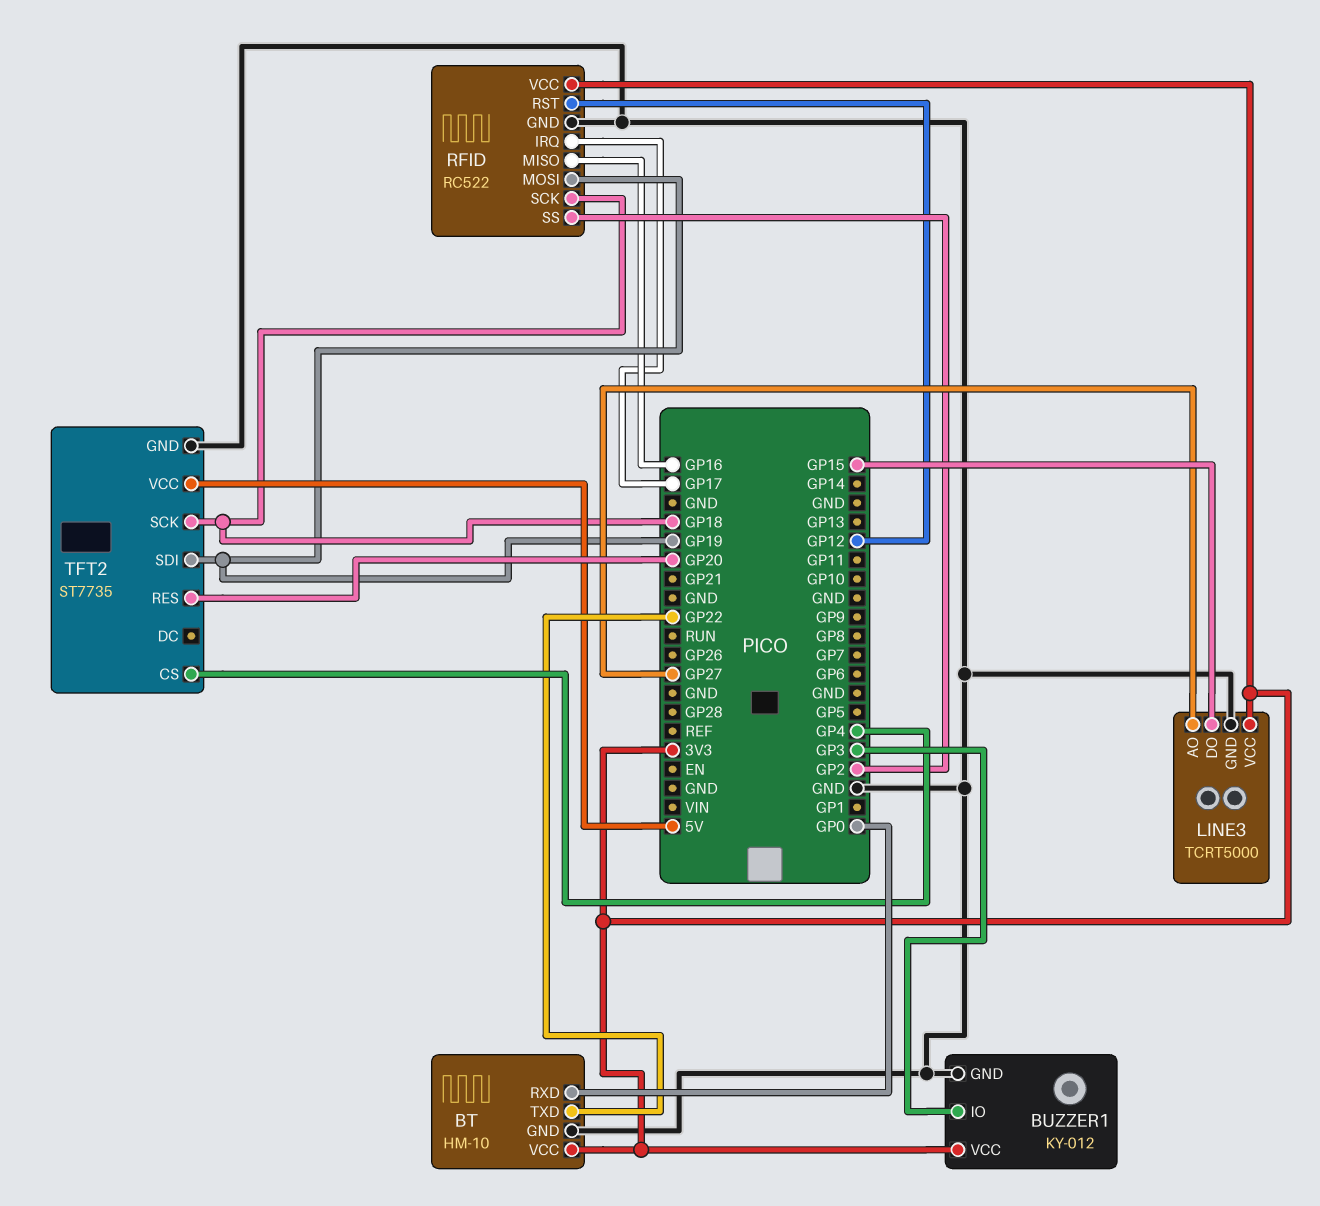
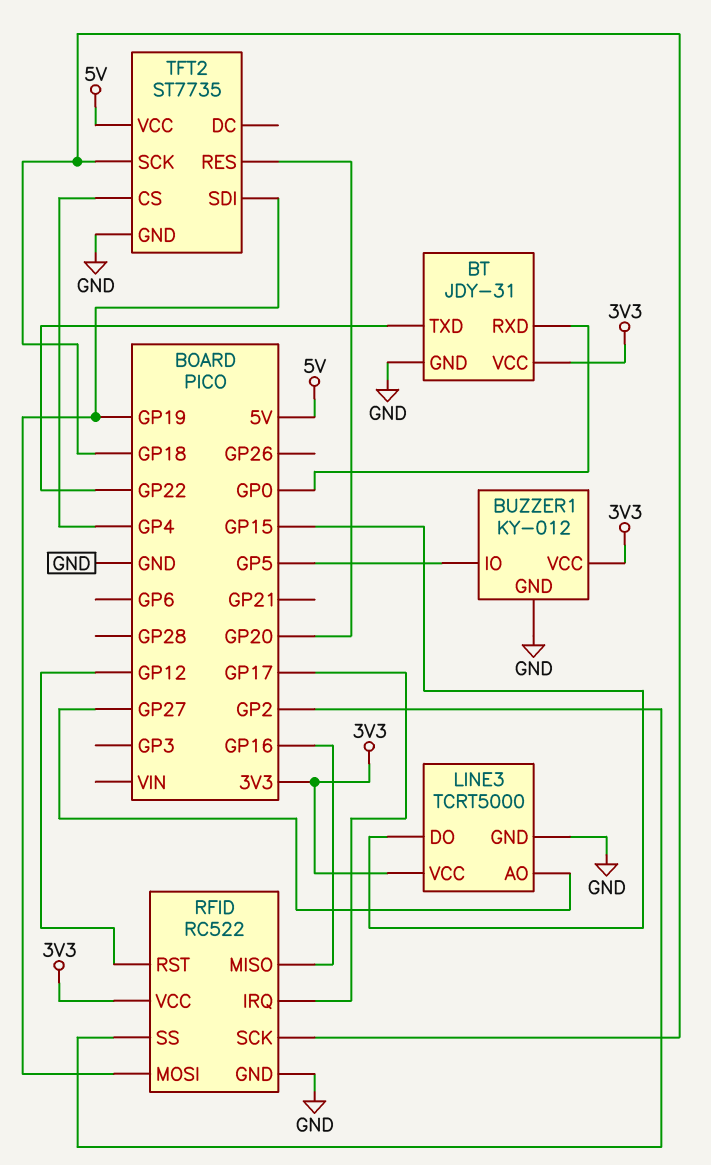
BT: HM-10 -> JDY-31
BUZZER1 pin IO: GP3 -> GP5

